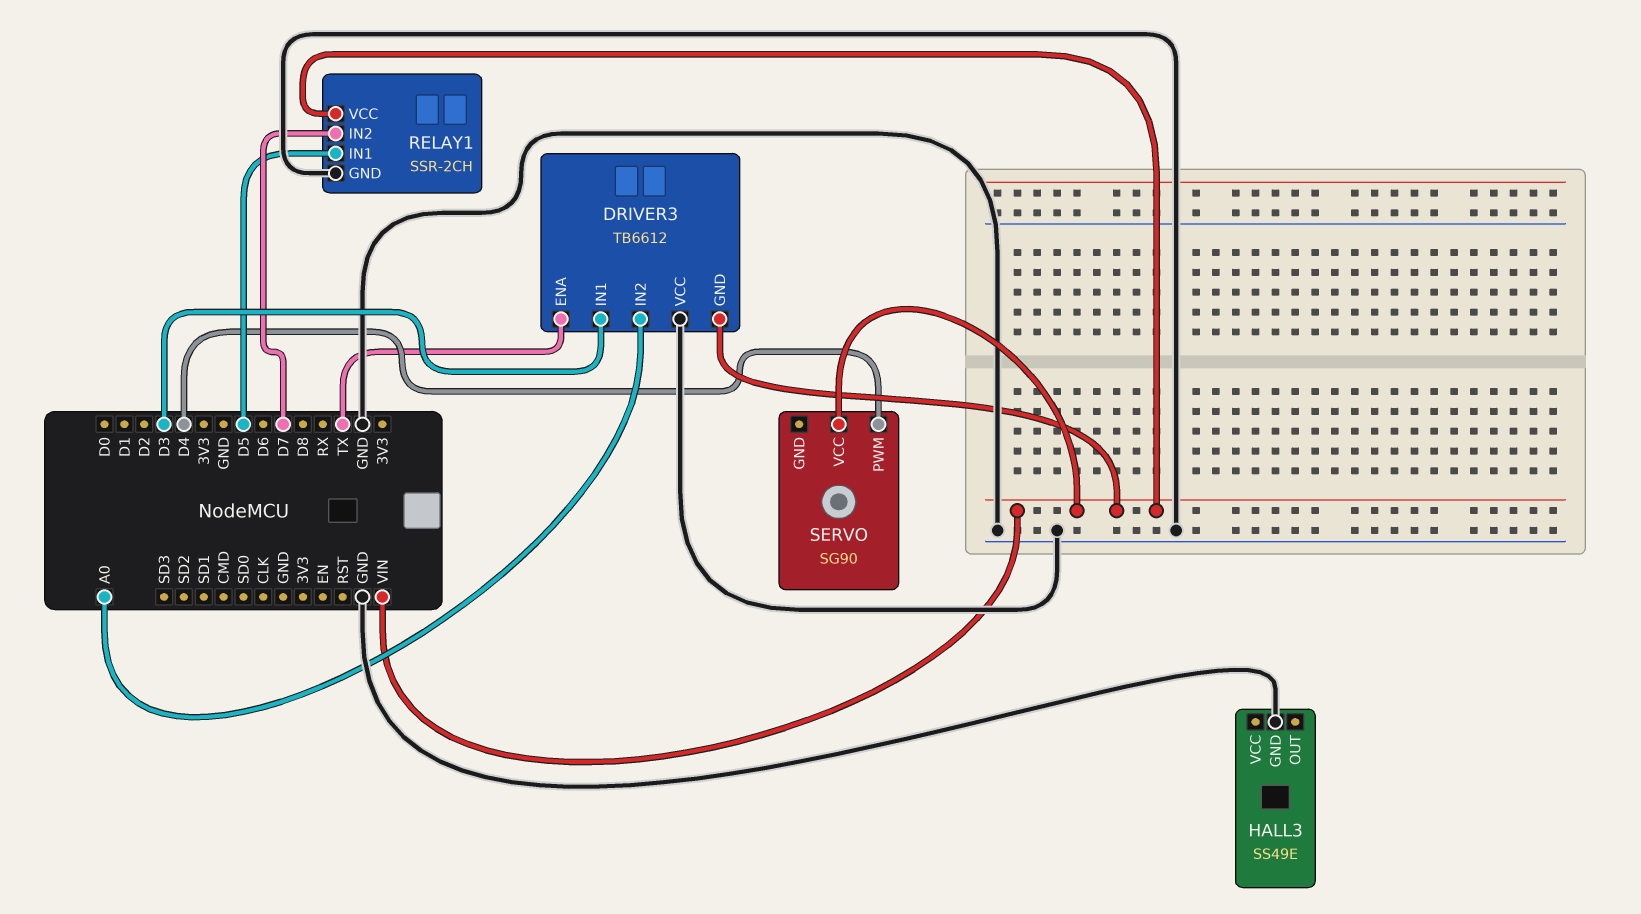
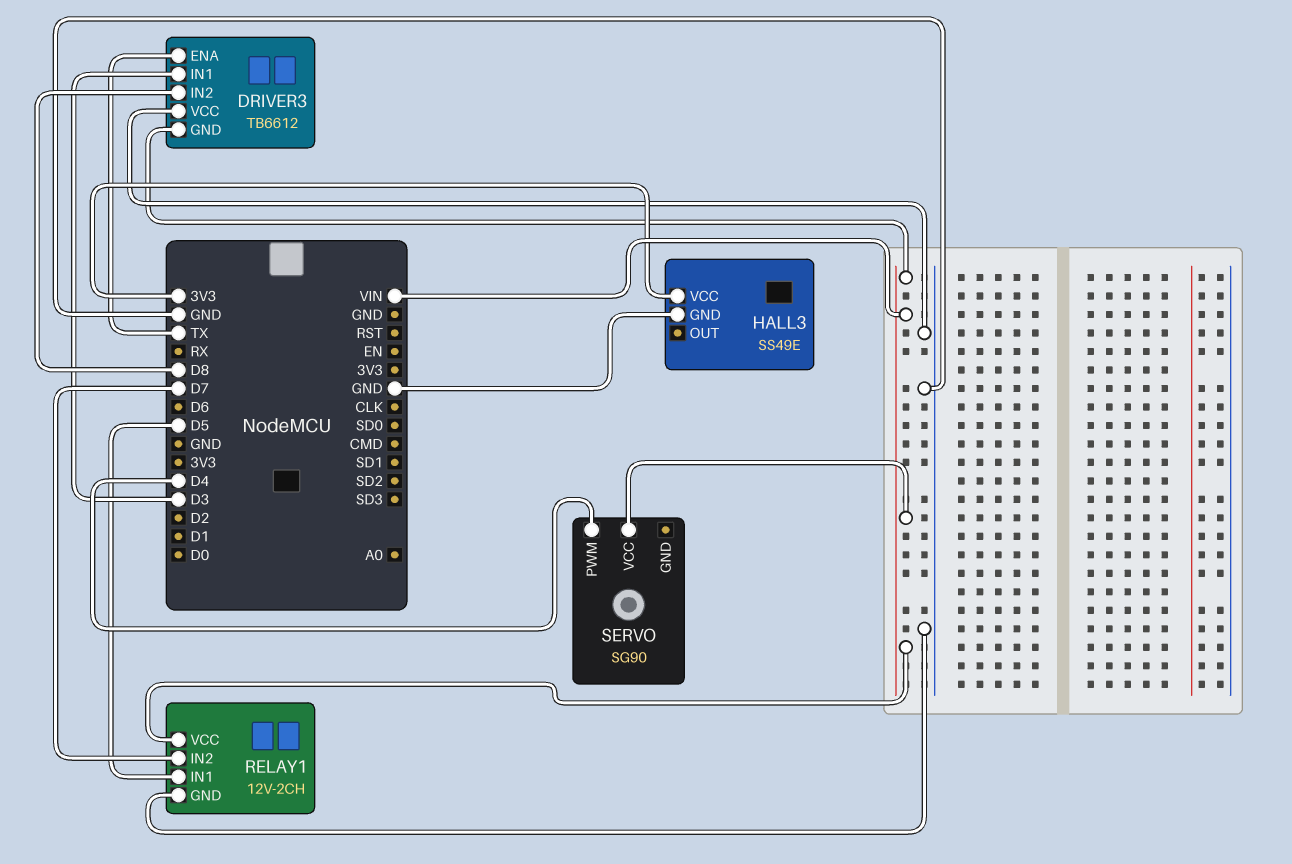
DRIVER3 pin IN2: A0 -> D8
HALL3 pin VCC: none -> 3V3
RELAY1: SSR-2CH -> 12V-2CH

